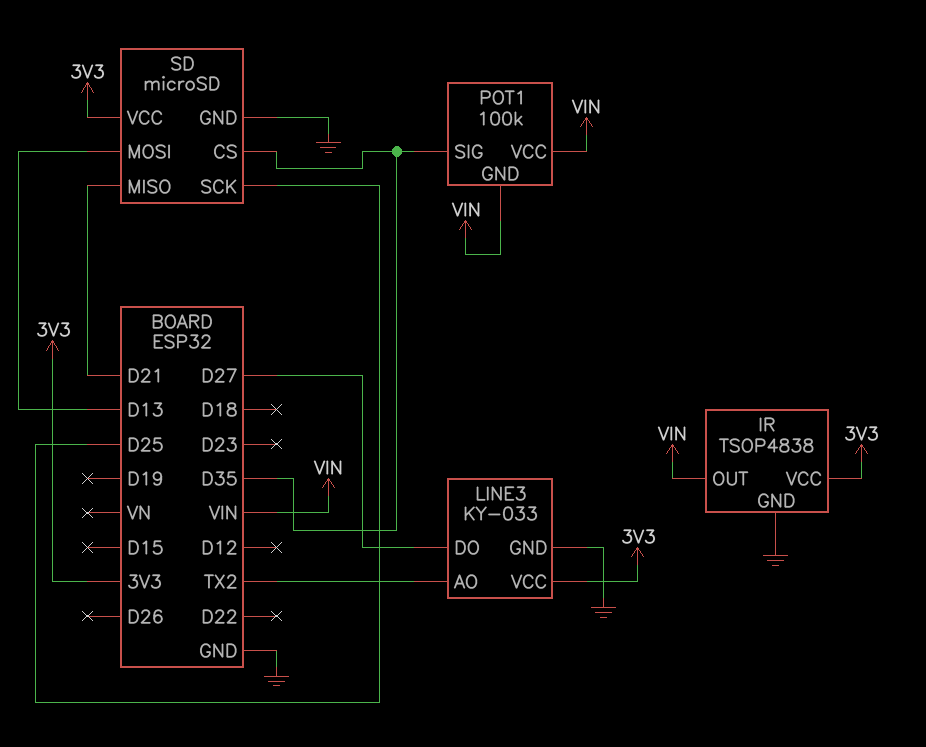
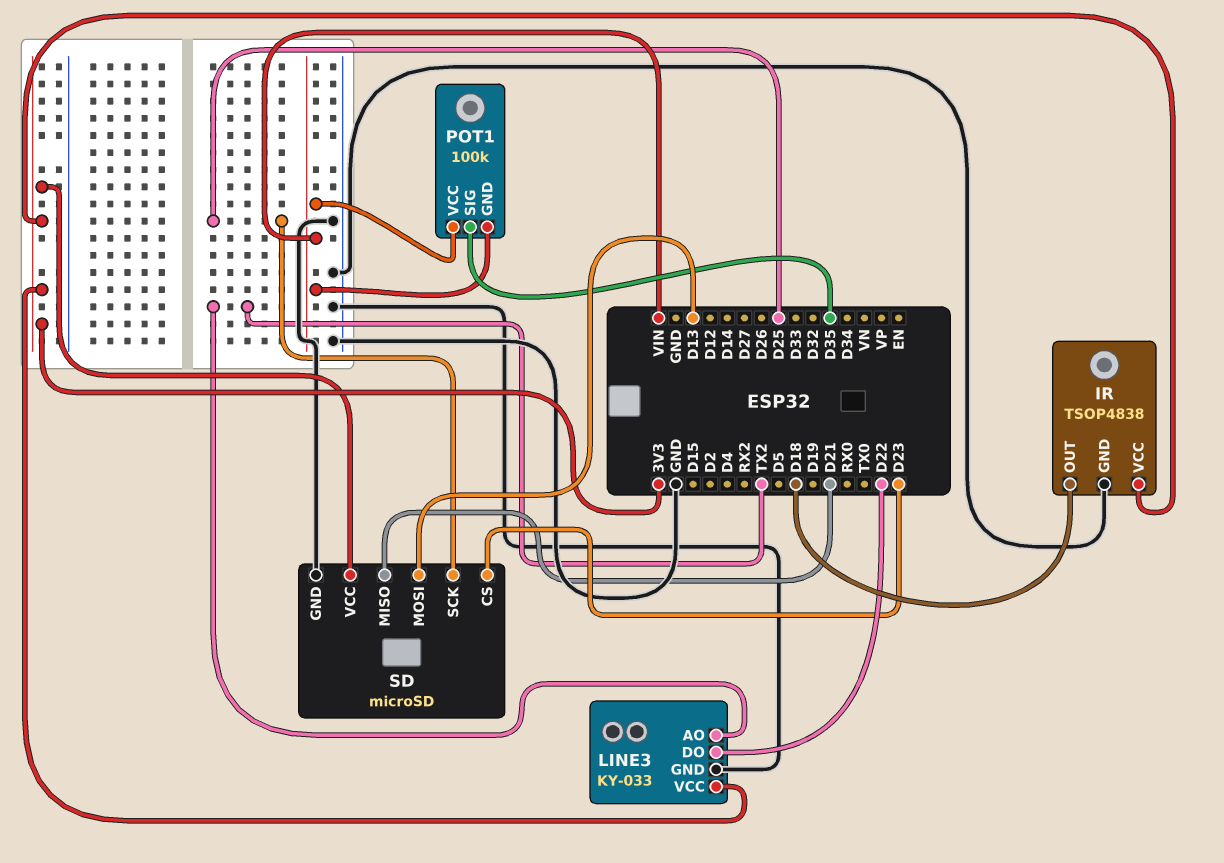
IR pin OUT: VIN -> D18
LINE3 pin DO: D27 -> D22
SD pin CS: D35 -> D23

